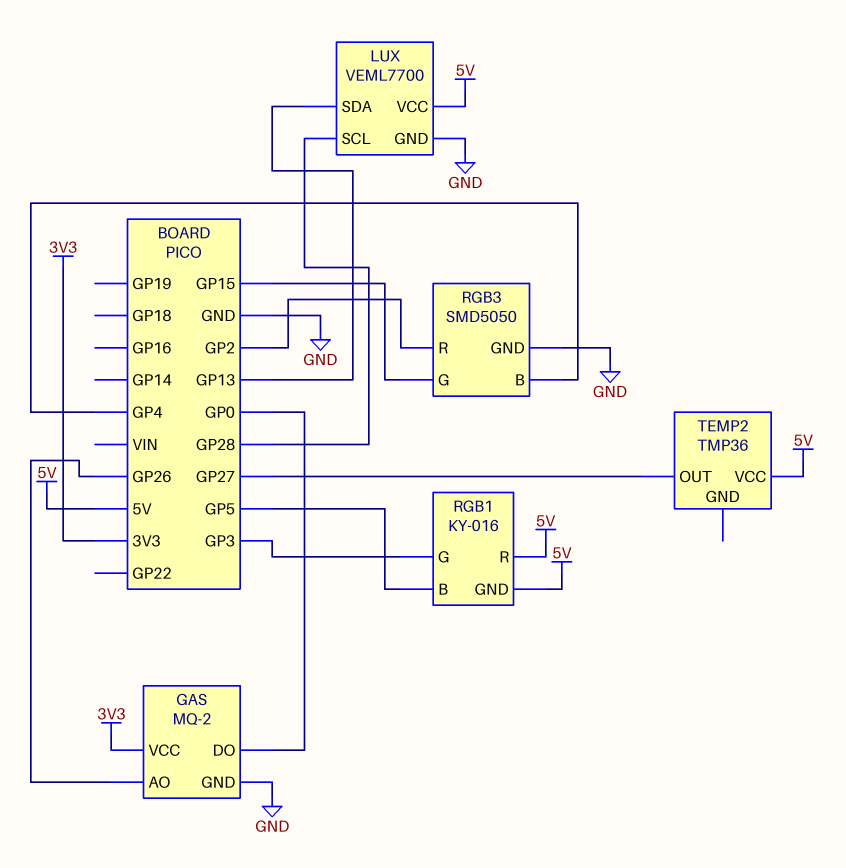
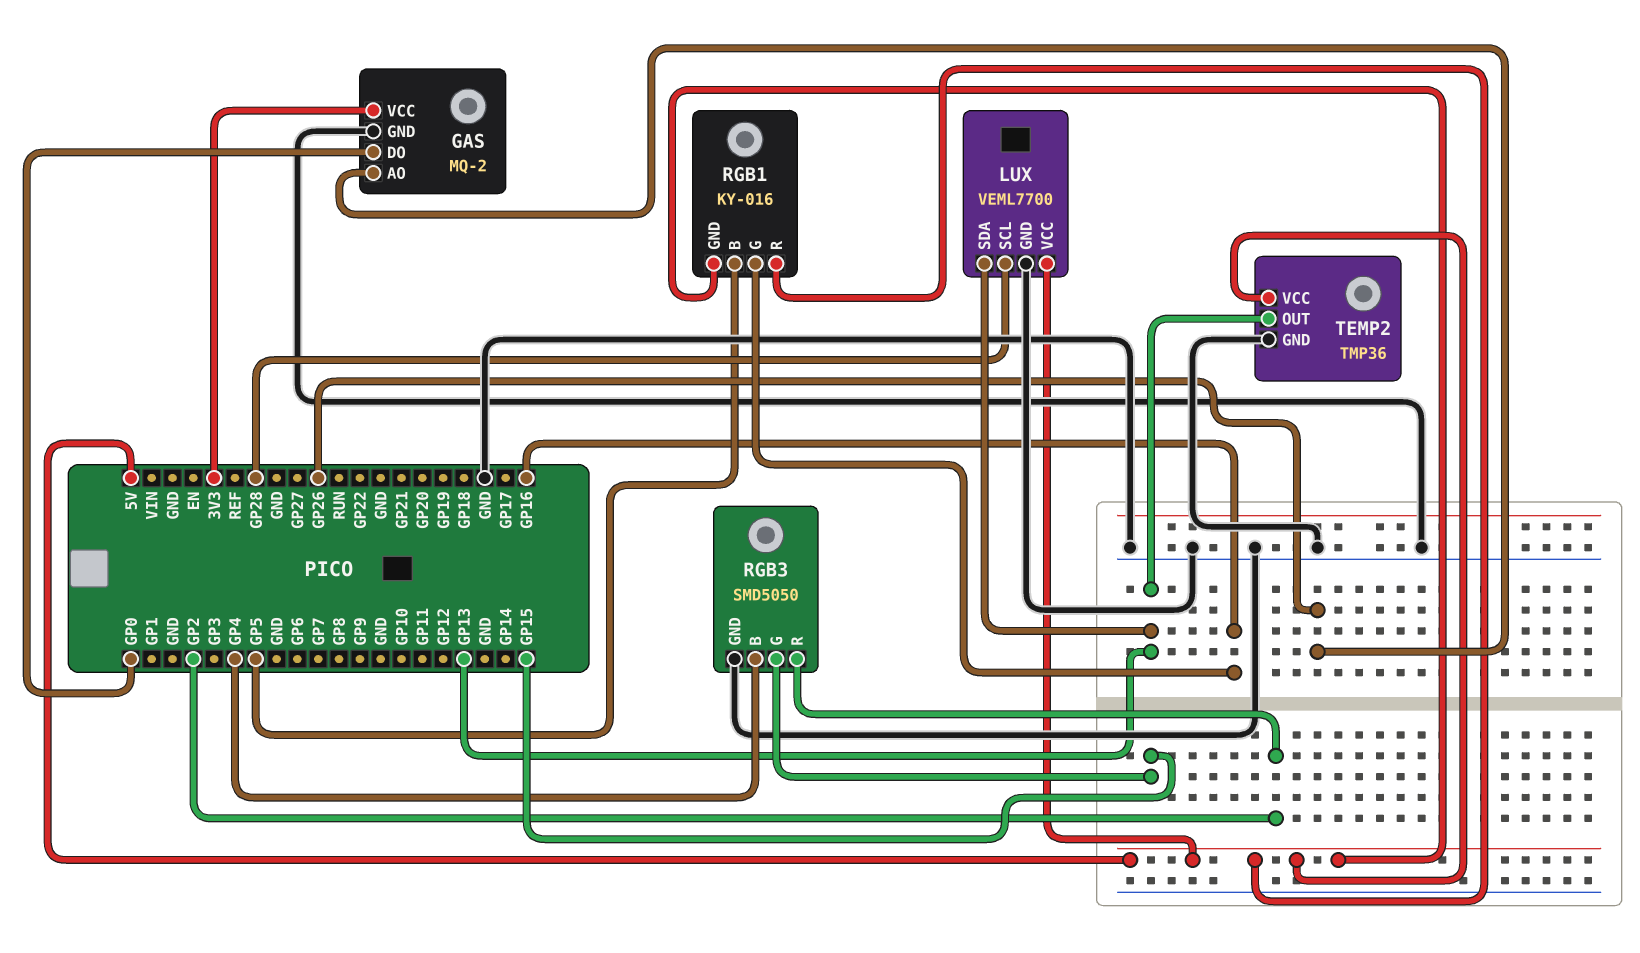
RGB1 pin G: GP3 -> GP16
TEMP2 pin GND: none -> GND
TEMP2 pin OUT: GP27 -> GP13

